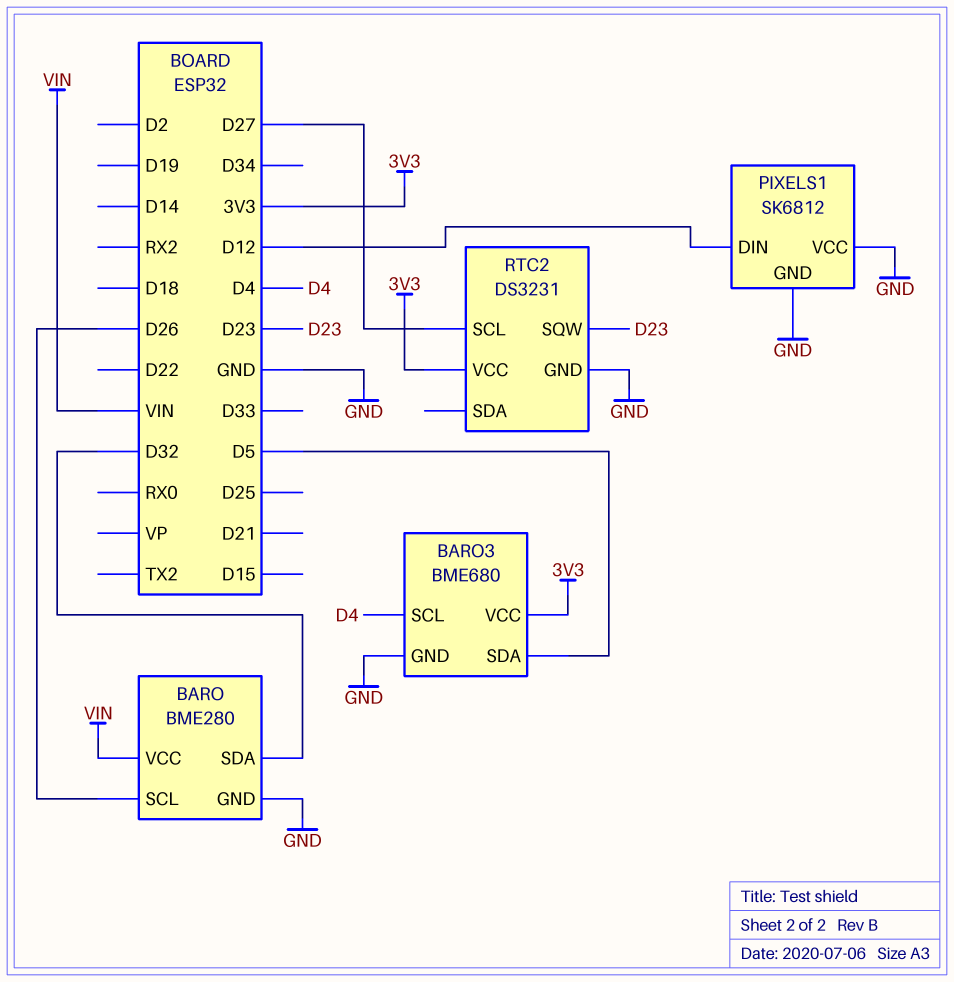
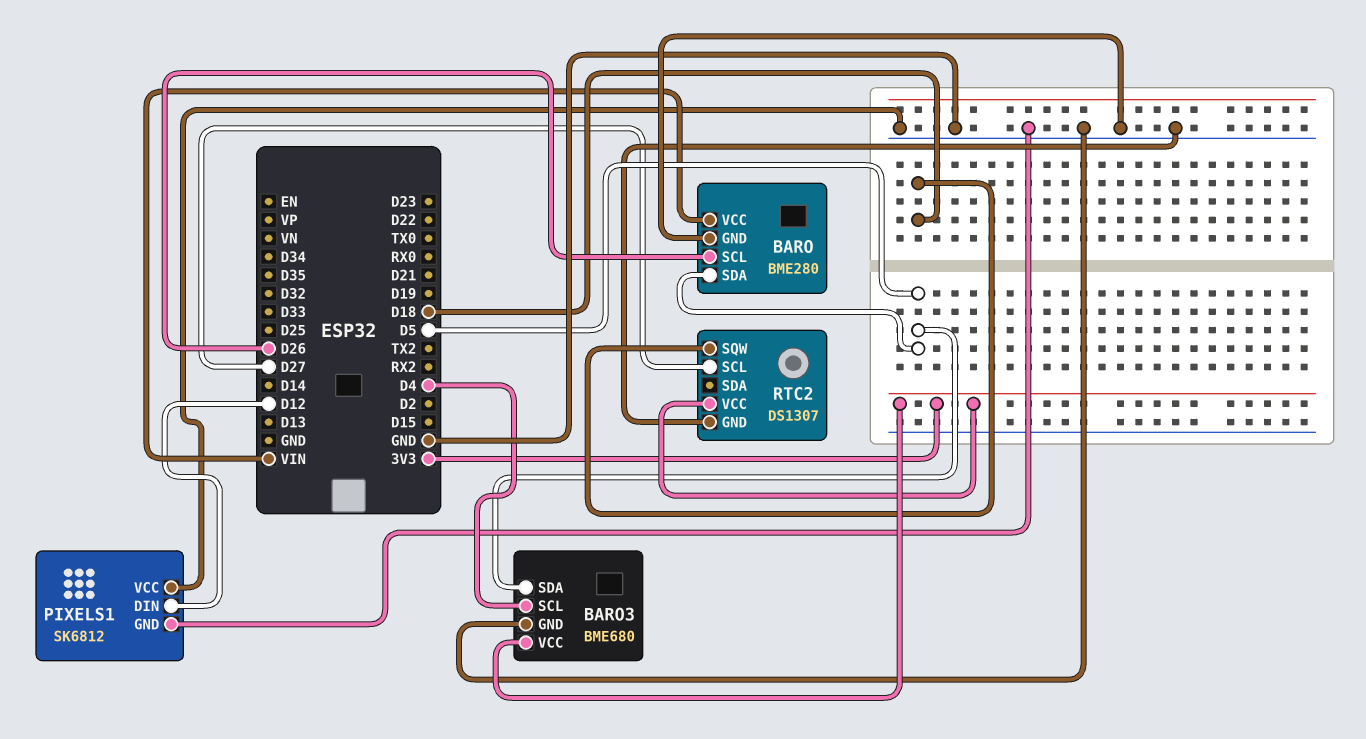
BARO pin SDA: D32 -> D5
RTC2: DS3231 -> DS1307
RTC2 pin SQW: D23 -> D18

